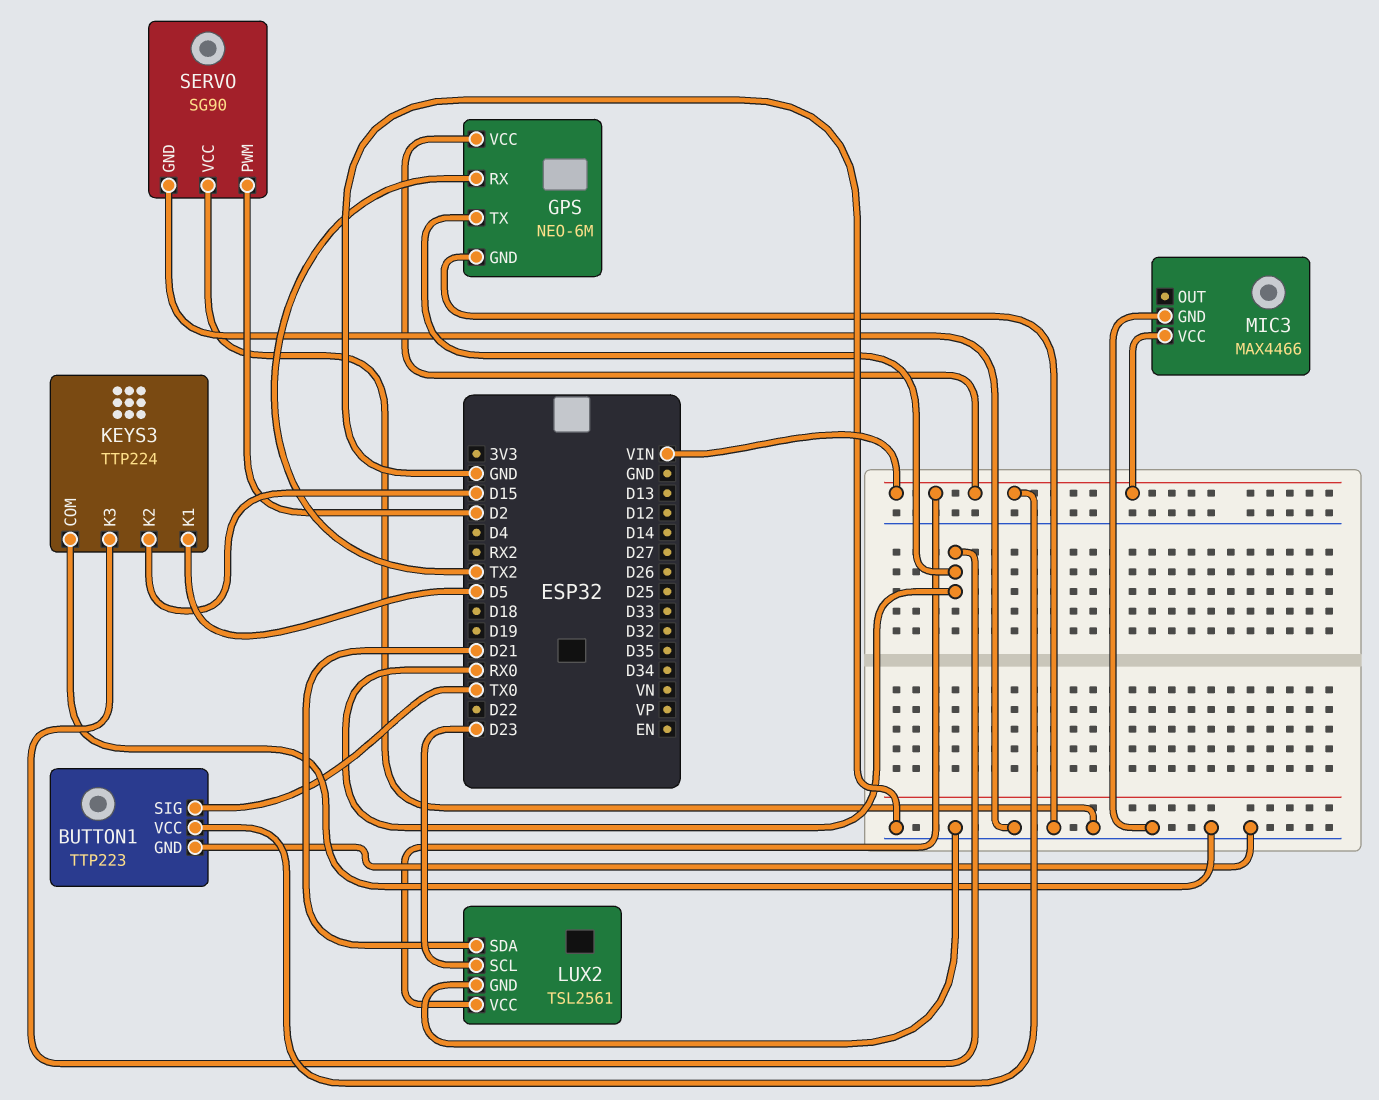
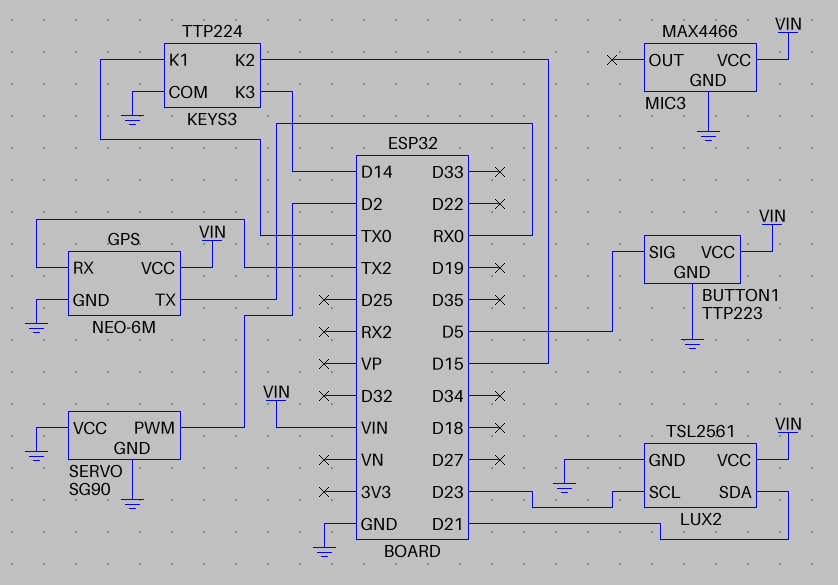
BUTTON1 pin SIG: TX0 -> D5
KEYS3 pin K1: D5 -> TX0
KEYS3 pin K3: RX0 -> D14

